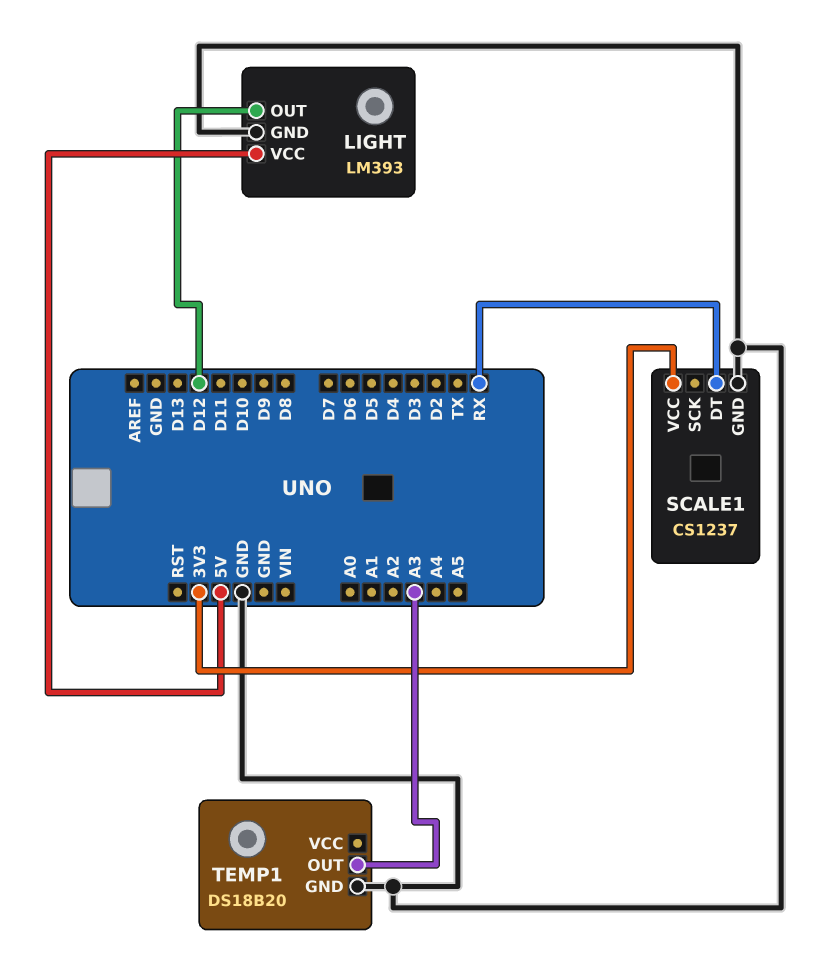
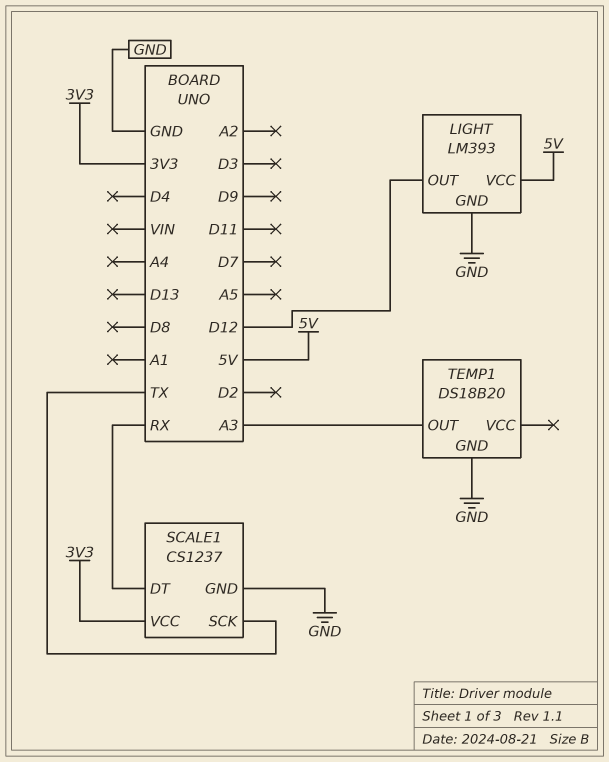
SCALE1 pin SCK: none -> TX

